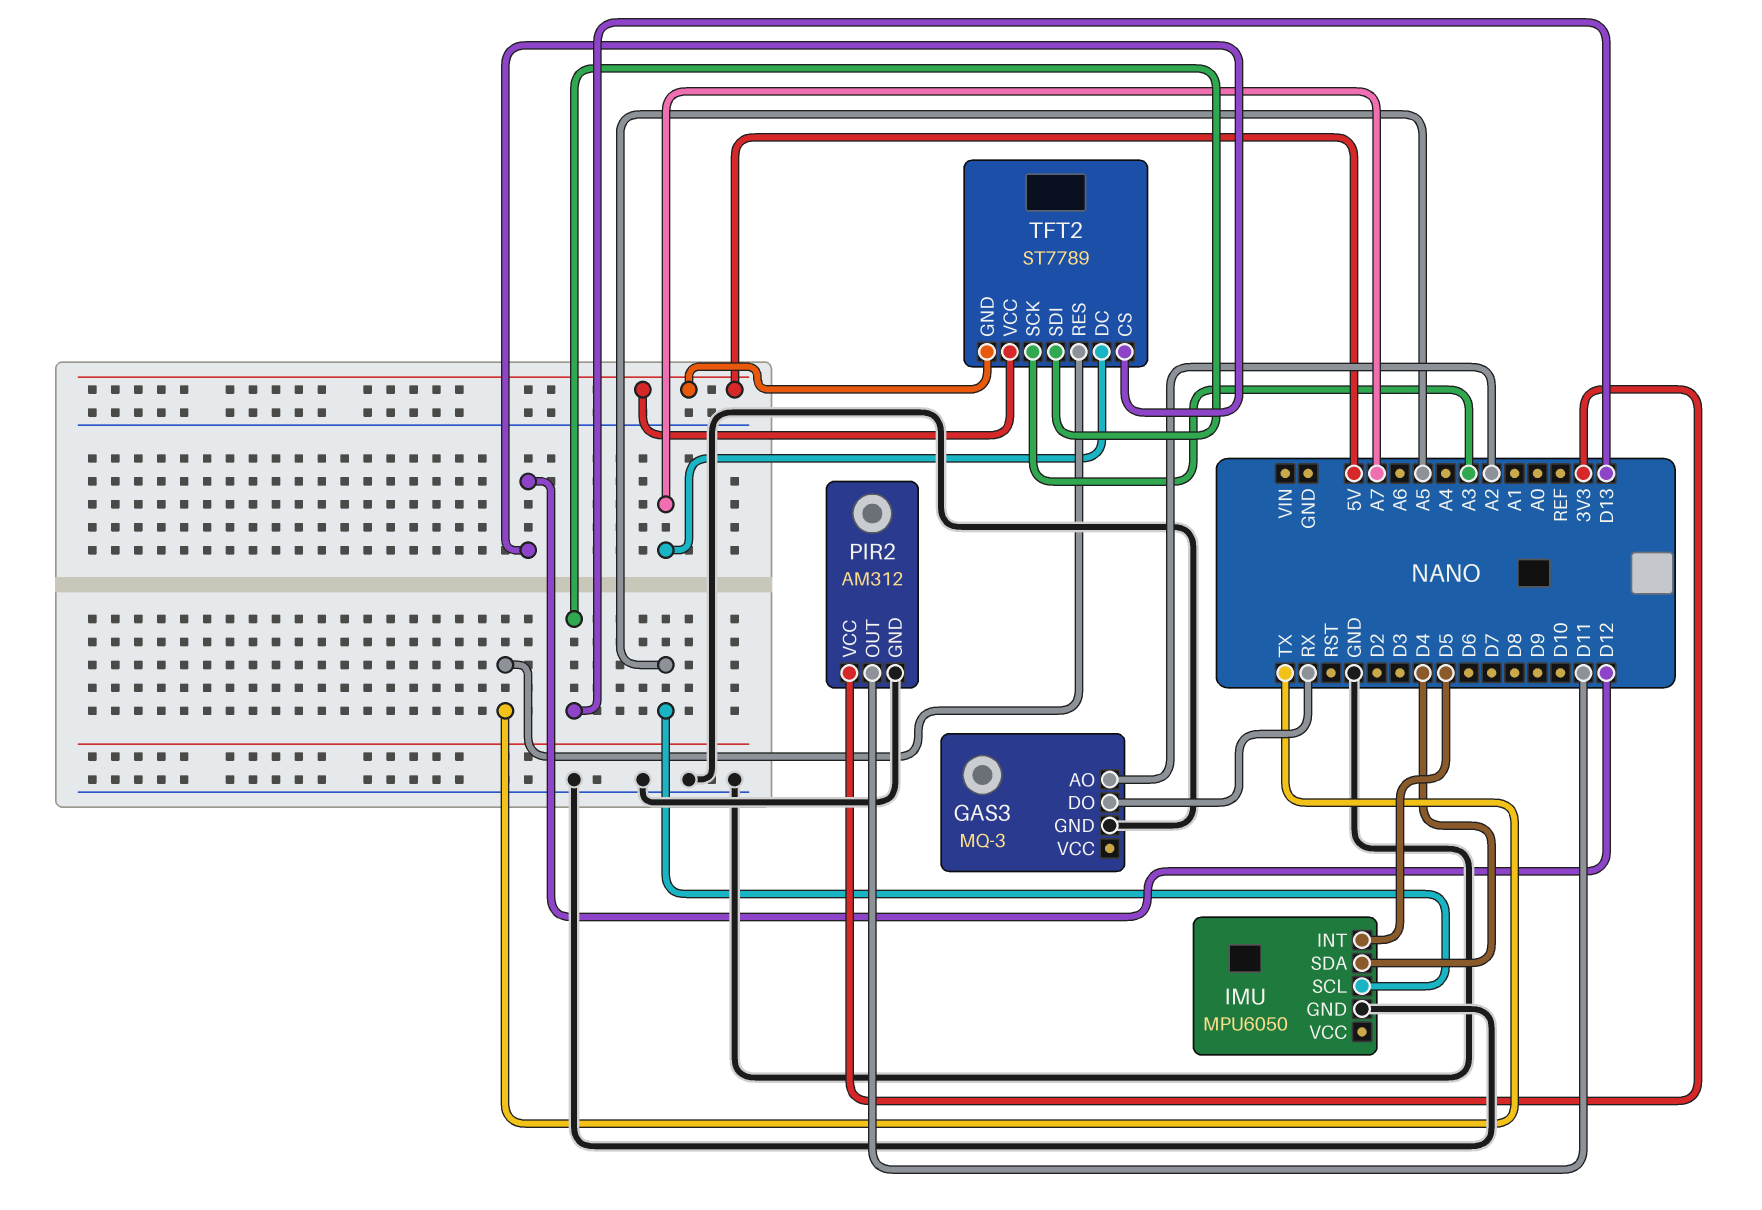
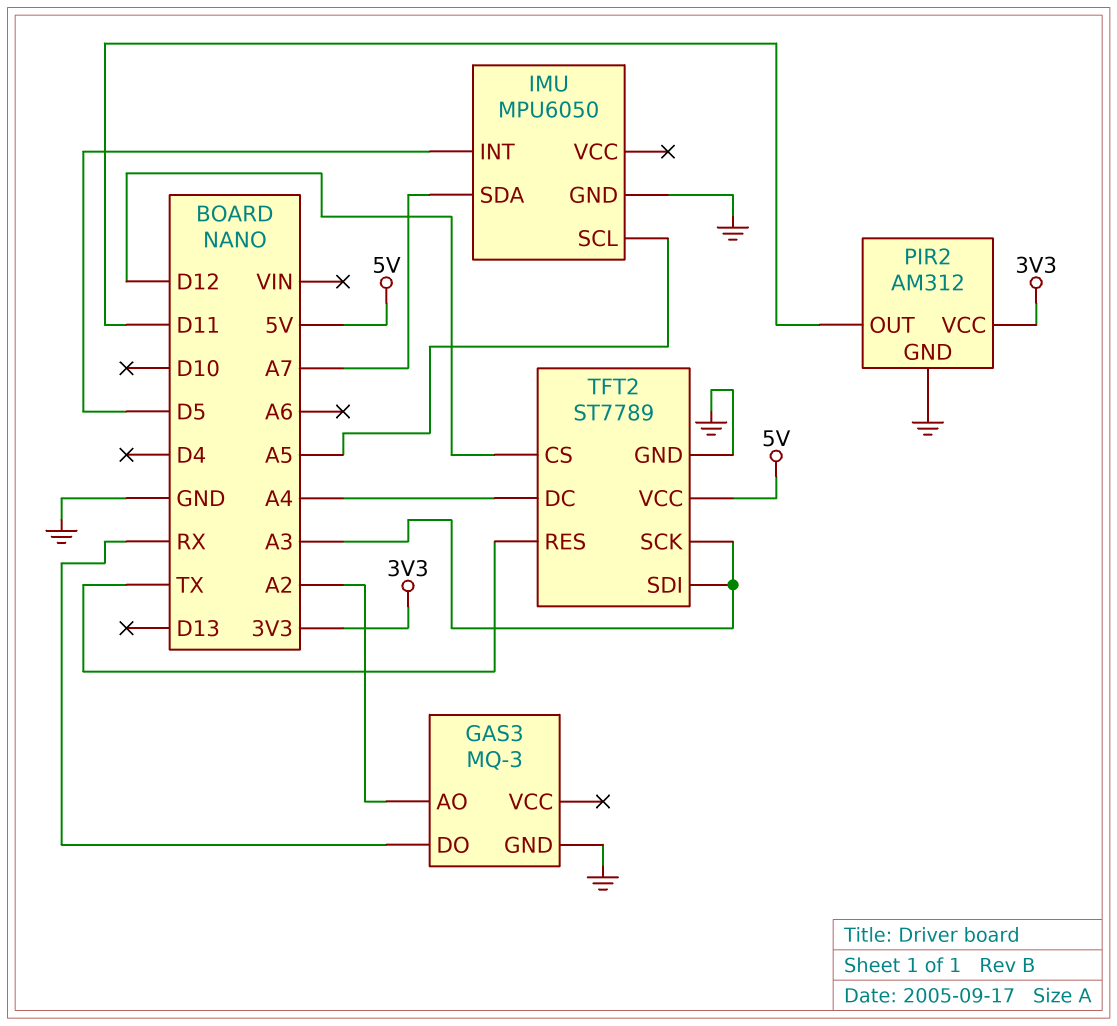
IMU pin SDA: D4 -> A7
TFT2 pin DC: A7 -> A4
TFT2 pin GND: 5V -> GND
TFT2 pin SDI: D13 -> A3

